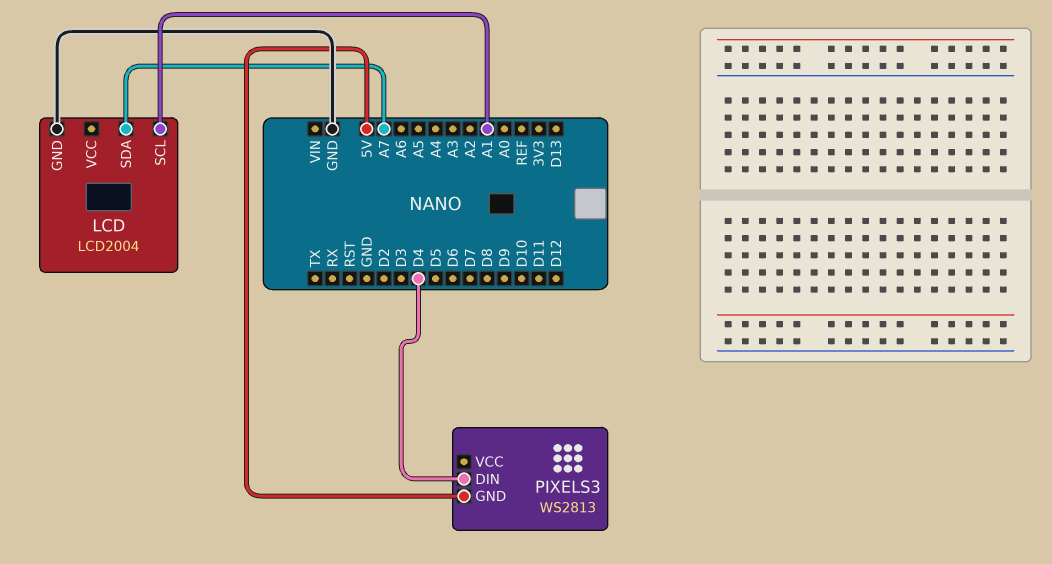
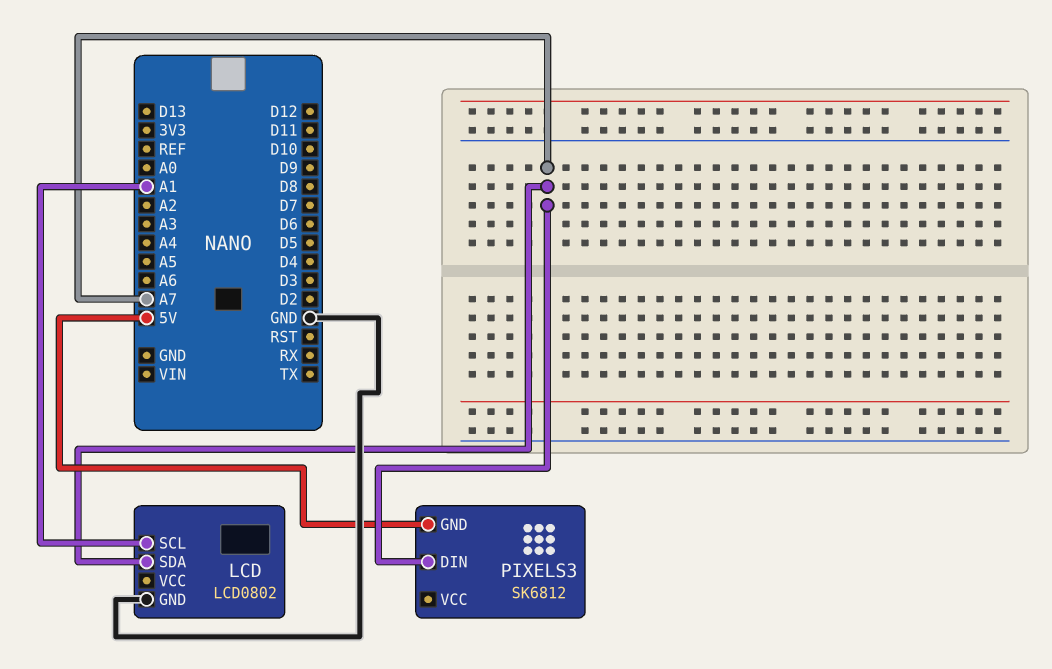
LCD: LCD2004 -> LCD0802
PIXELS3: WS2813 -> SK6812
PIXELS3 pin DIN: D4 -> A7

